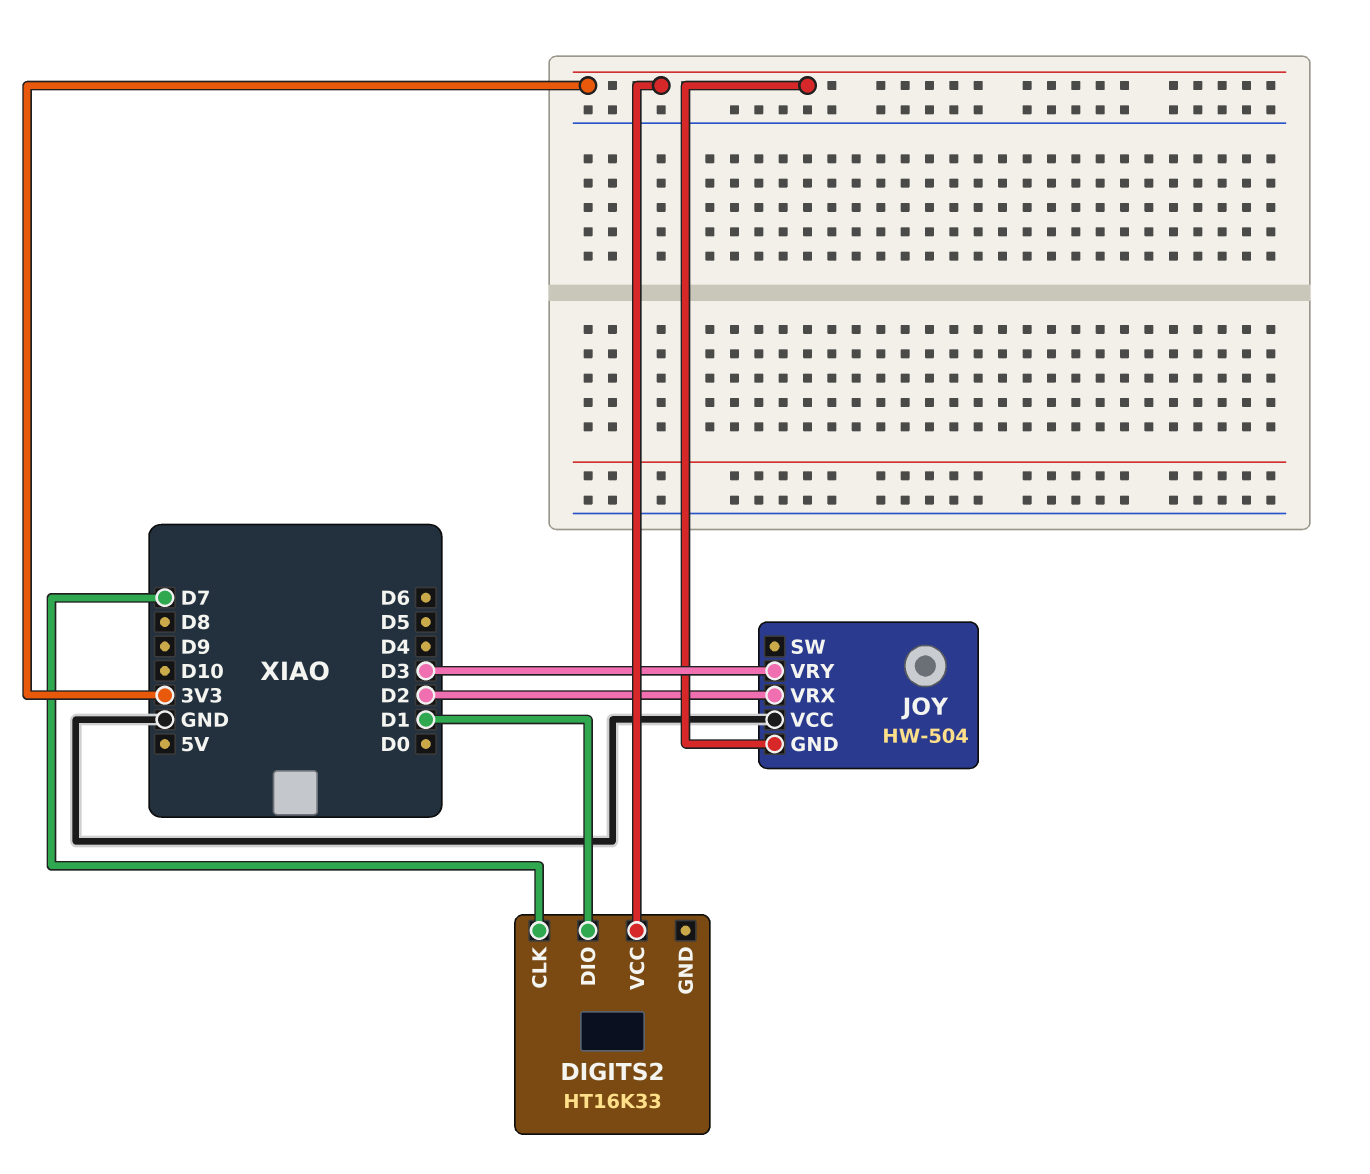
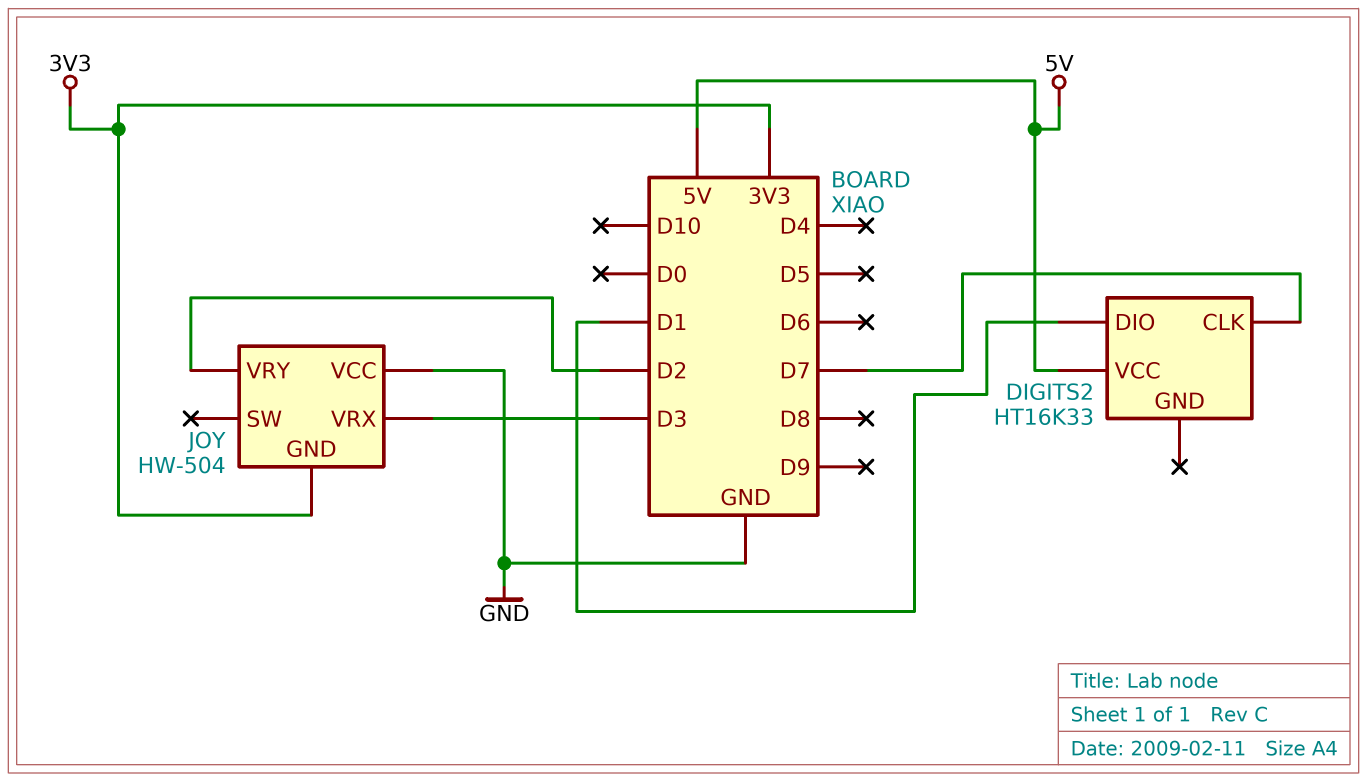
DIGITS2 pin VCC: 3V3 -> 5V
JOY pin VRX: D2 -> D3
JOY pin VRY: D3 -> D2

